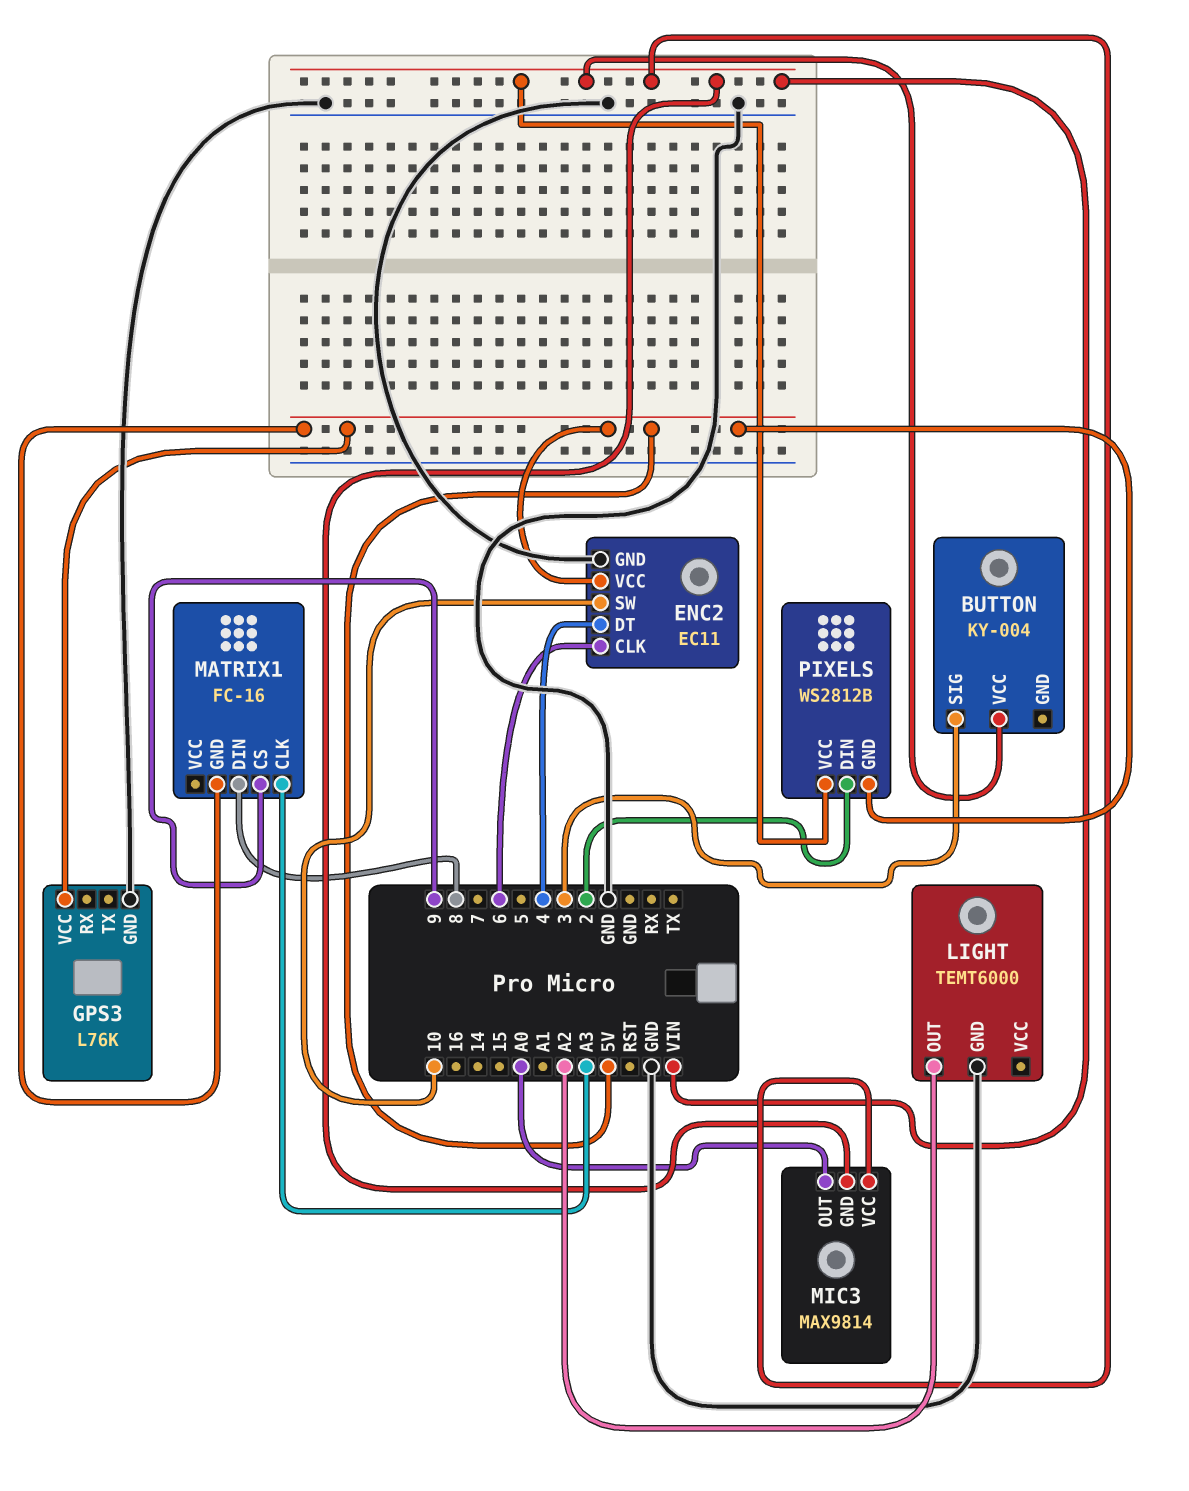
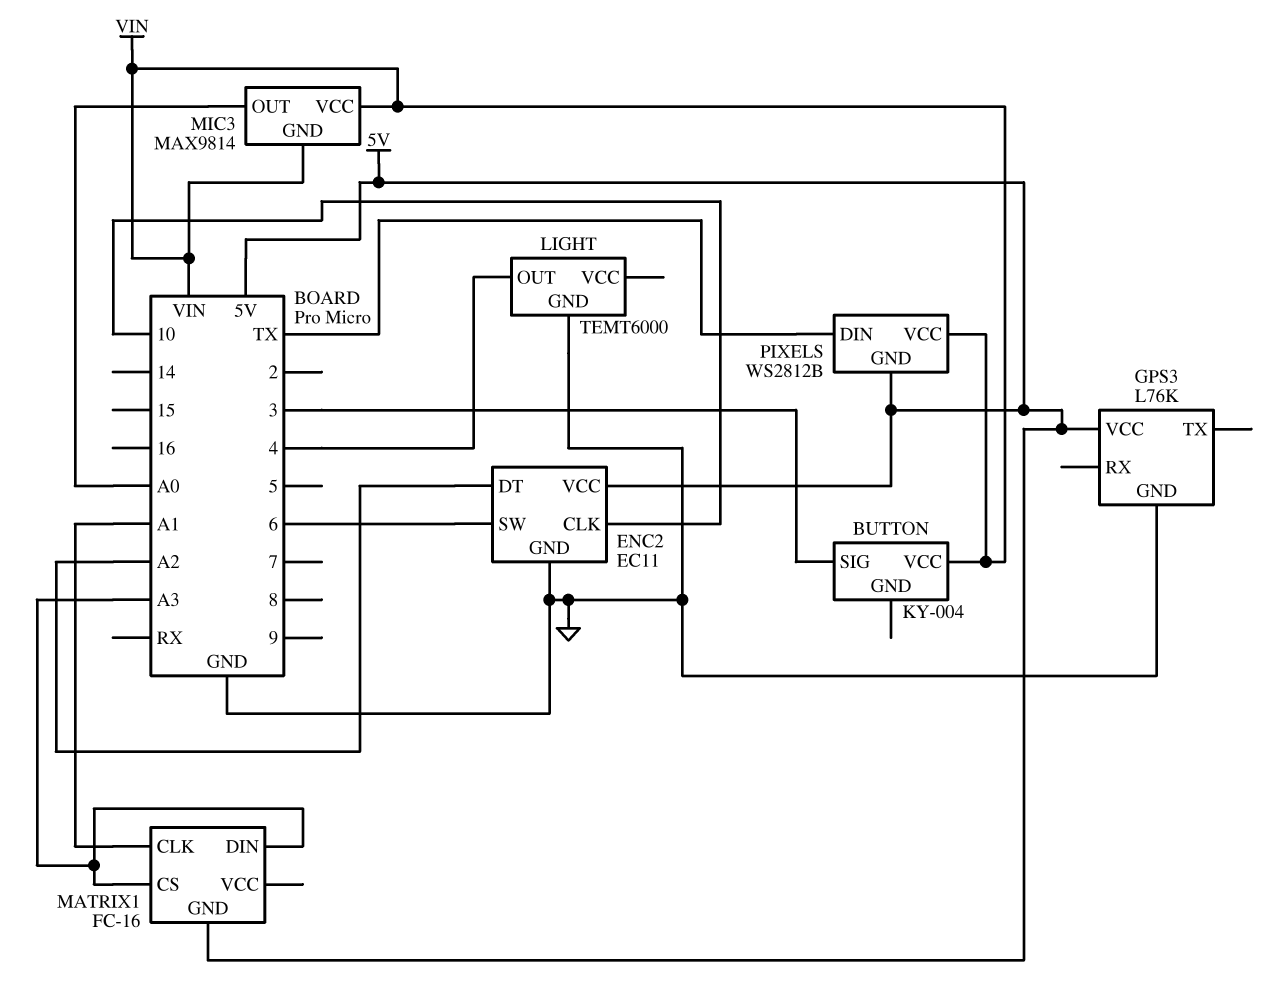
ENC2 pin CLK: 6 -> 10
ENC2 pin DT: 4 -> A2
ENC2 pin SW: 10 -> 6
LIGHT pin OUT: A2 -> 4
MATRIX1 pin CLK: A3 -> A1
MATRIX1 pin CS: 9 -> A3
MATRIX1 pin DIN: 8 -> A3
PIXELS pin DIN: 2 -> TX

